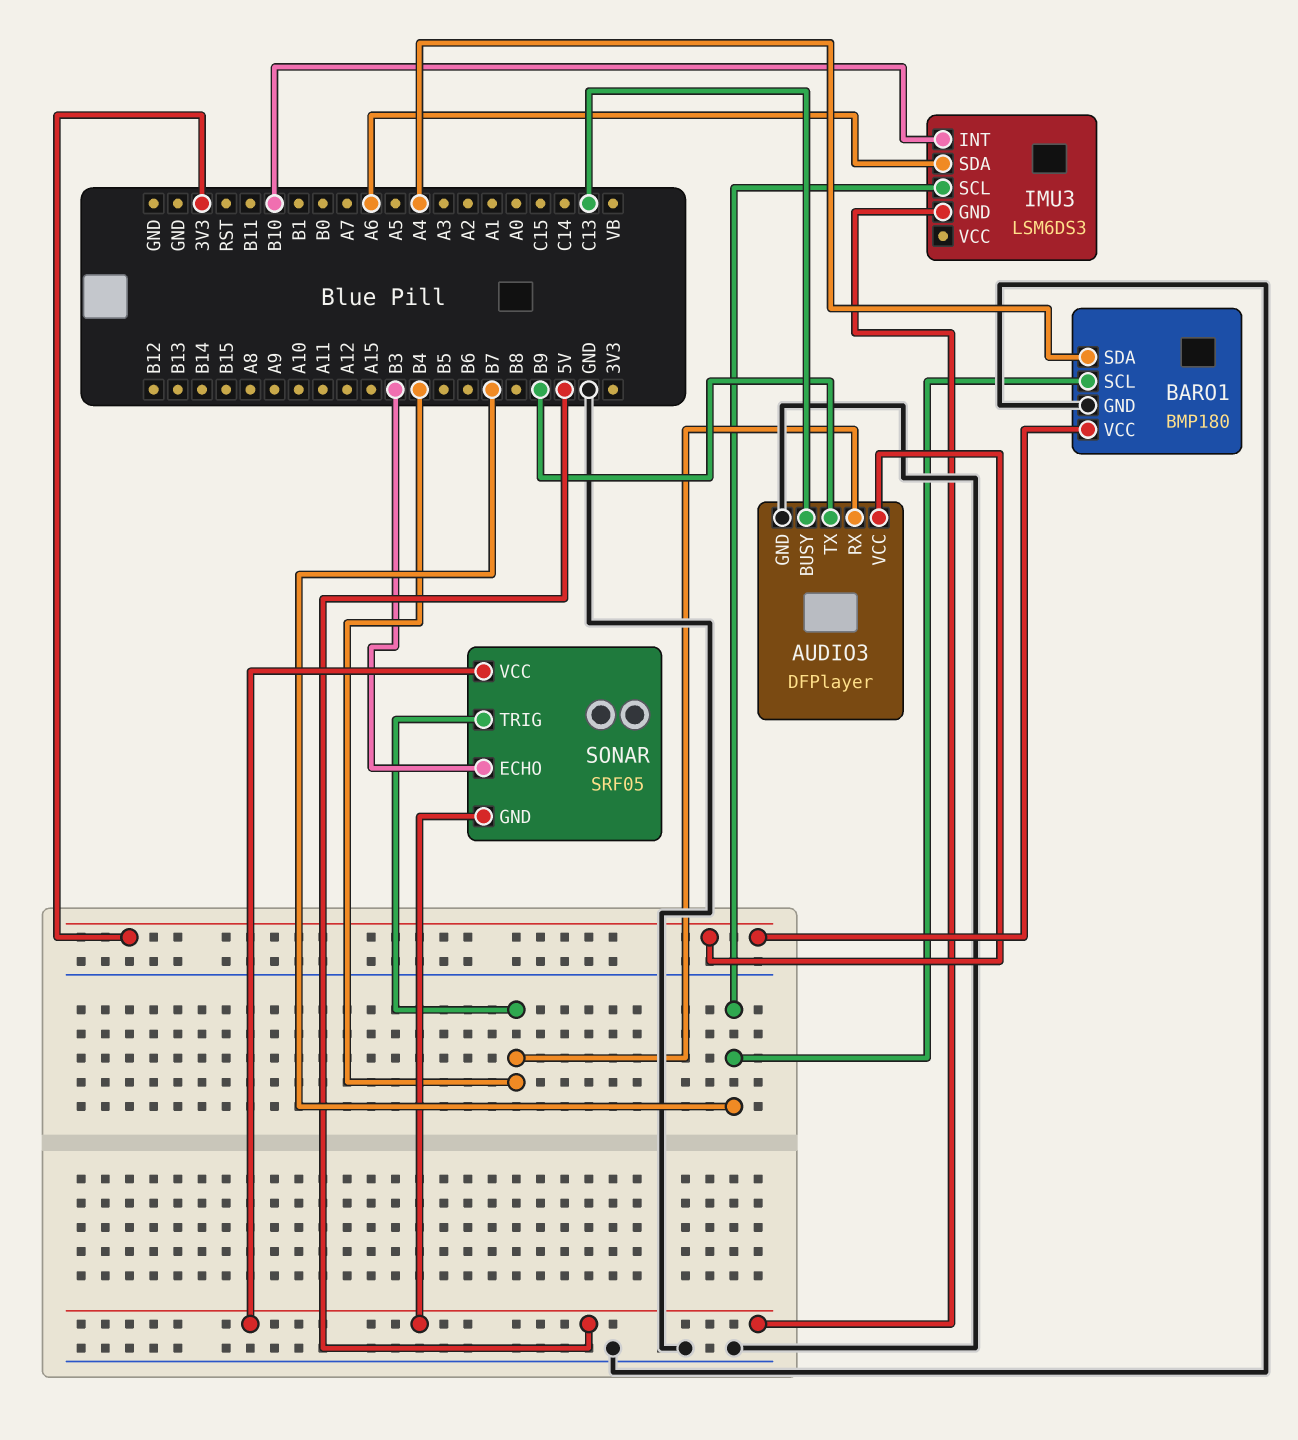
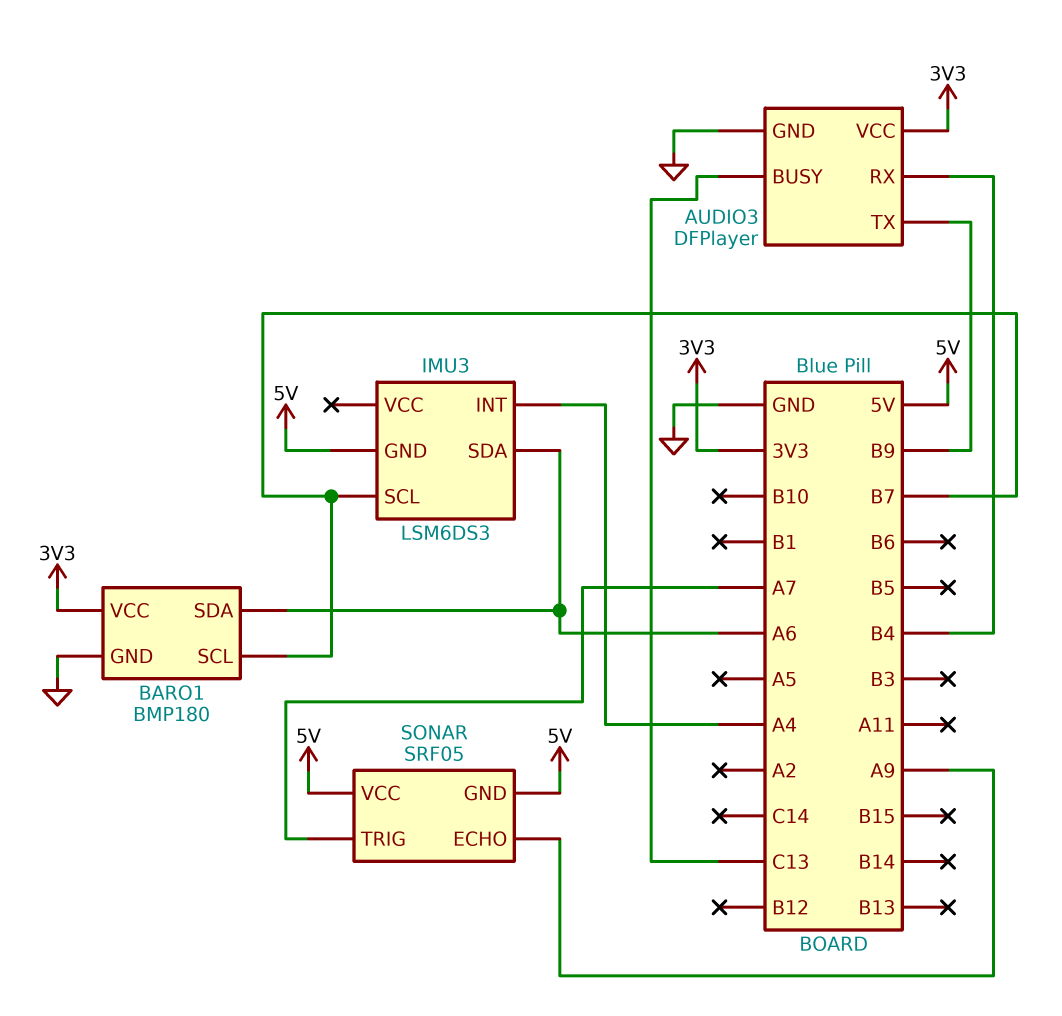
BARO1 pin SDA: A4 -> A6
IMU3 pin INT: B10 -> A4
SONAR pin ECHO: B3 -> A9
SONAR pin TRIG: B4 -> A7

